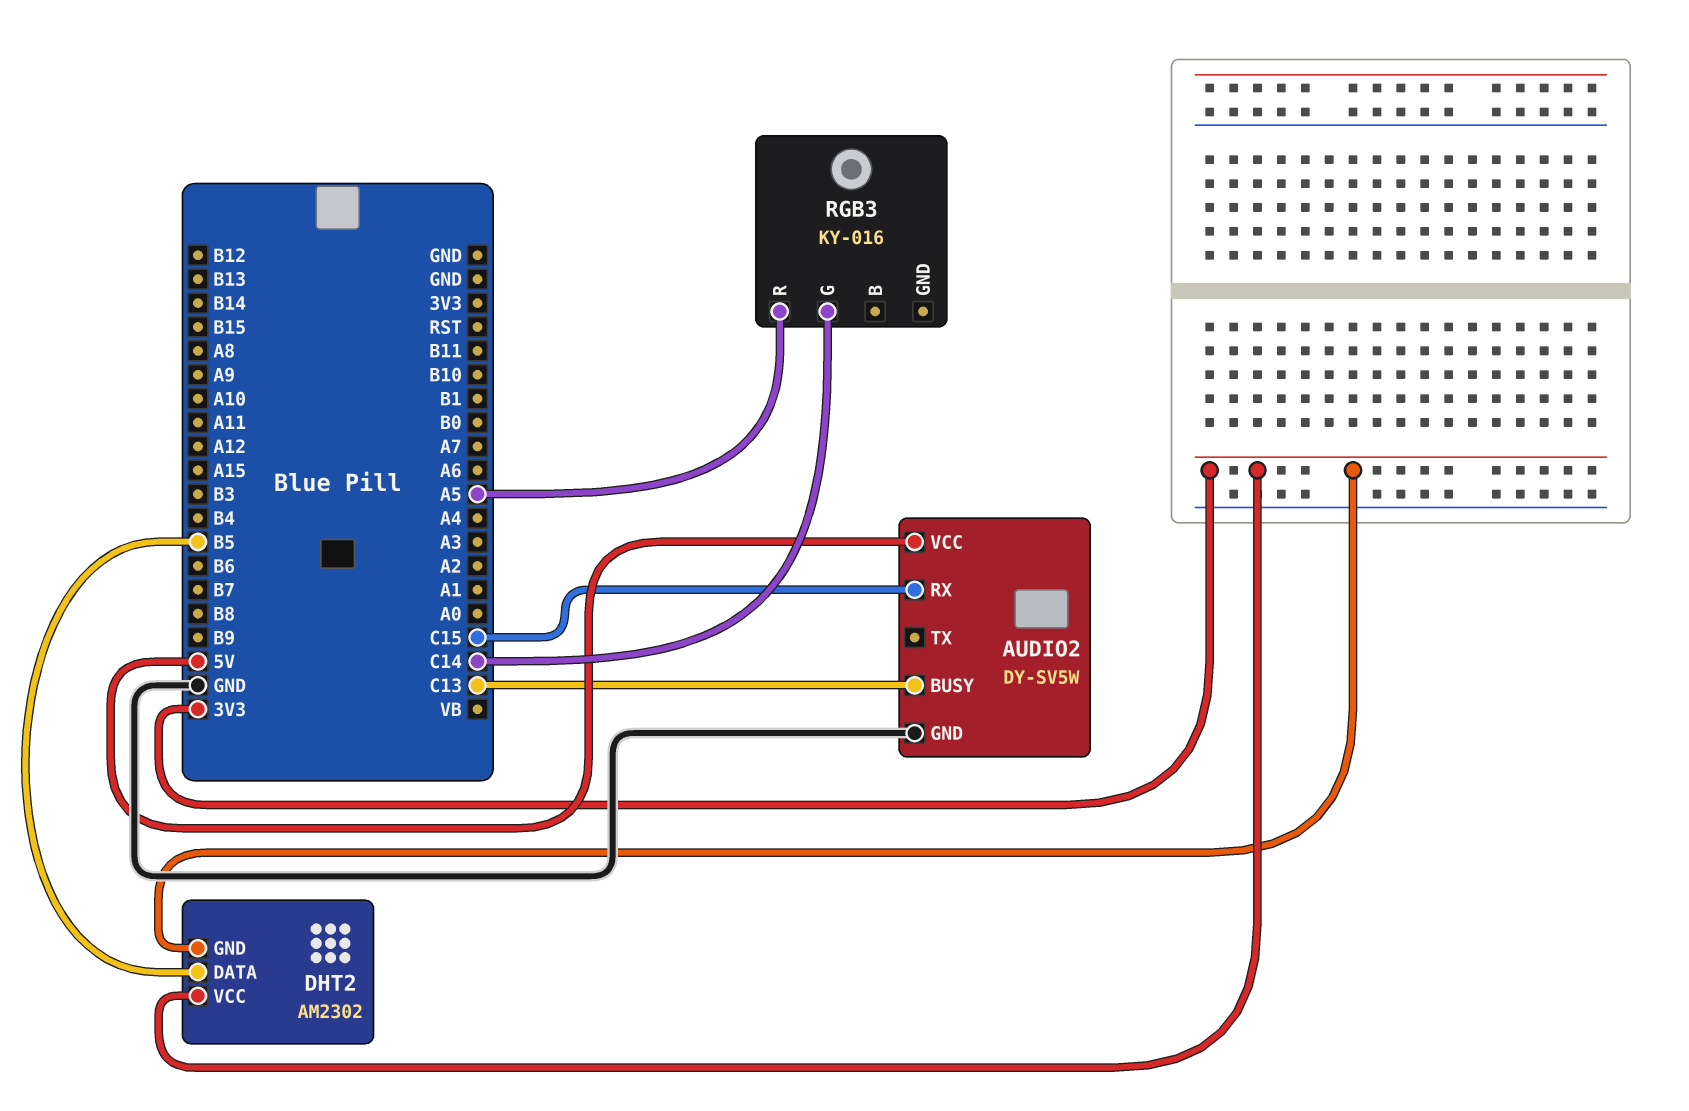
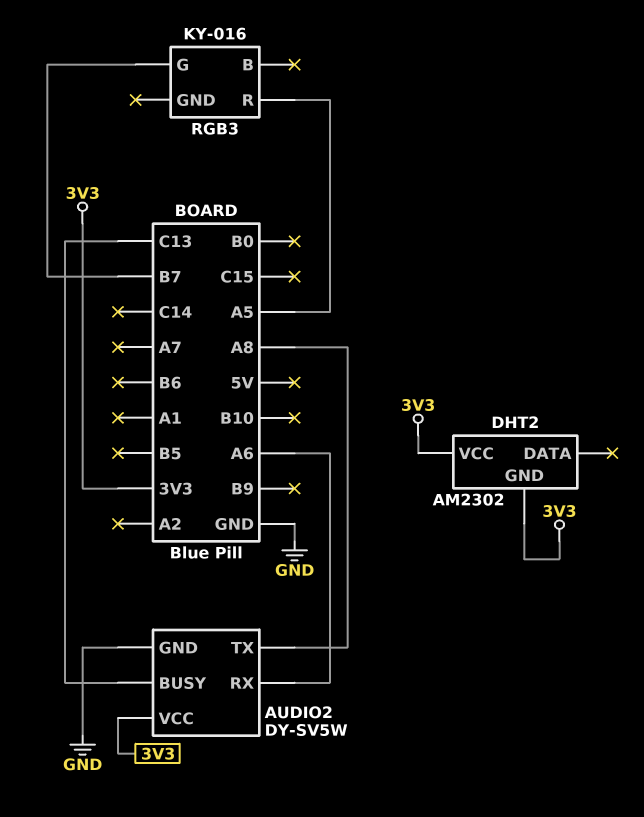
AUDIO2 pin RX: C15 -> A6
AUDIO2 pin TX: none -> A8
AUDIO2 pin VCC: 5V -> 3V3
DHT2 pin DATA: B5 -> none
RGB3 pin G: C14 -> B7

